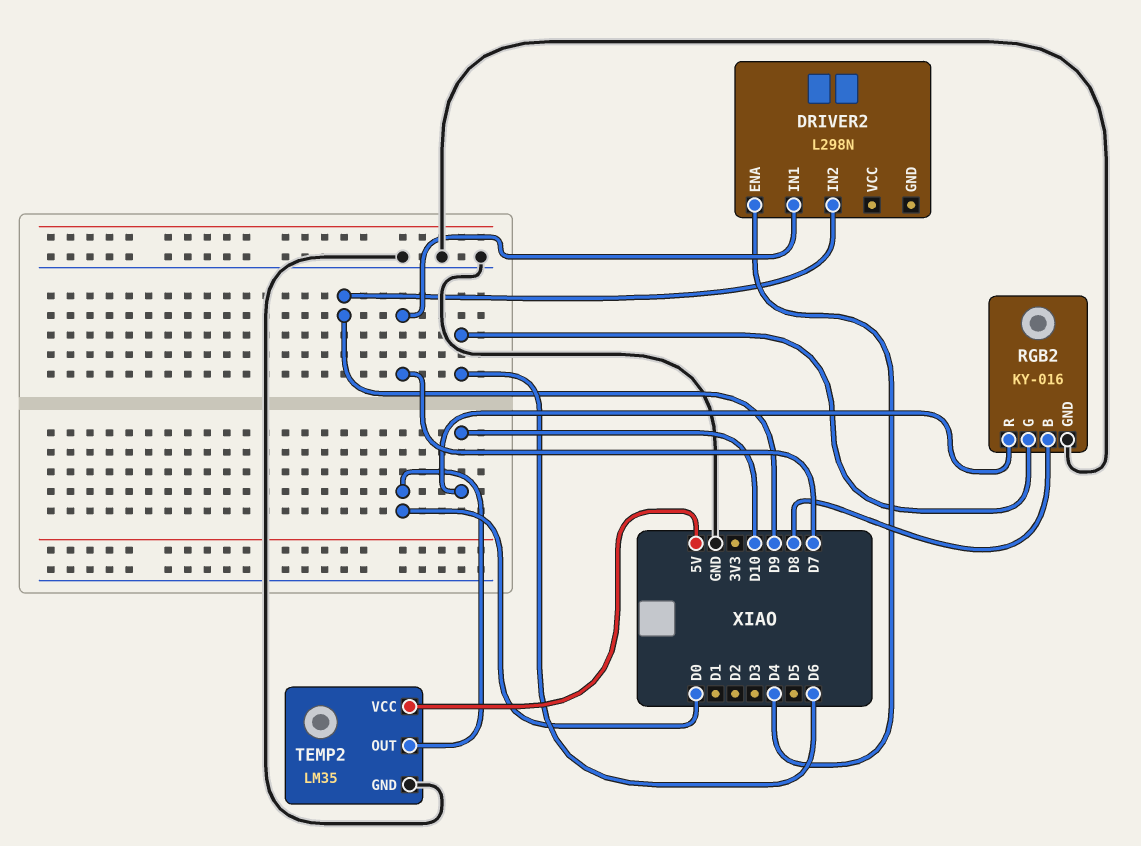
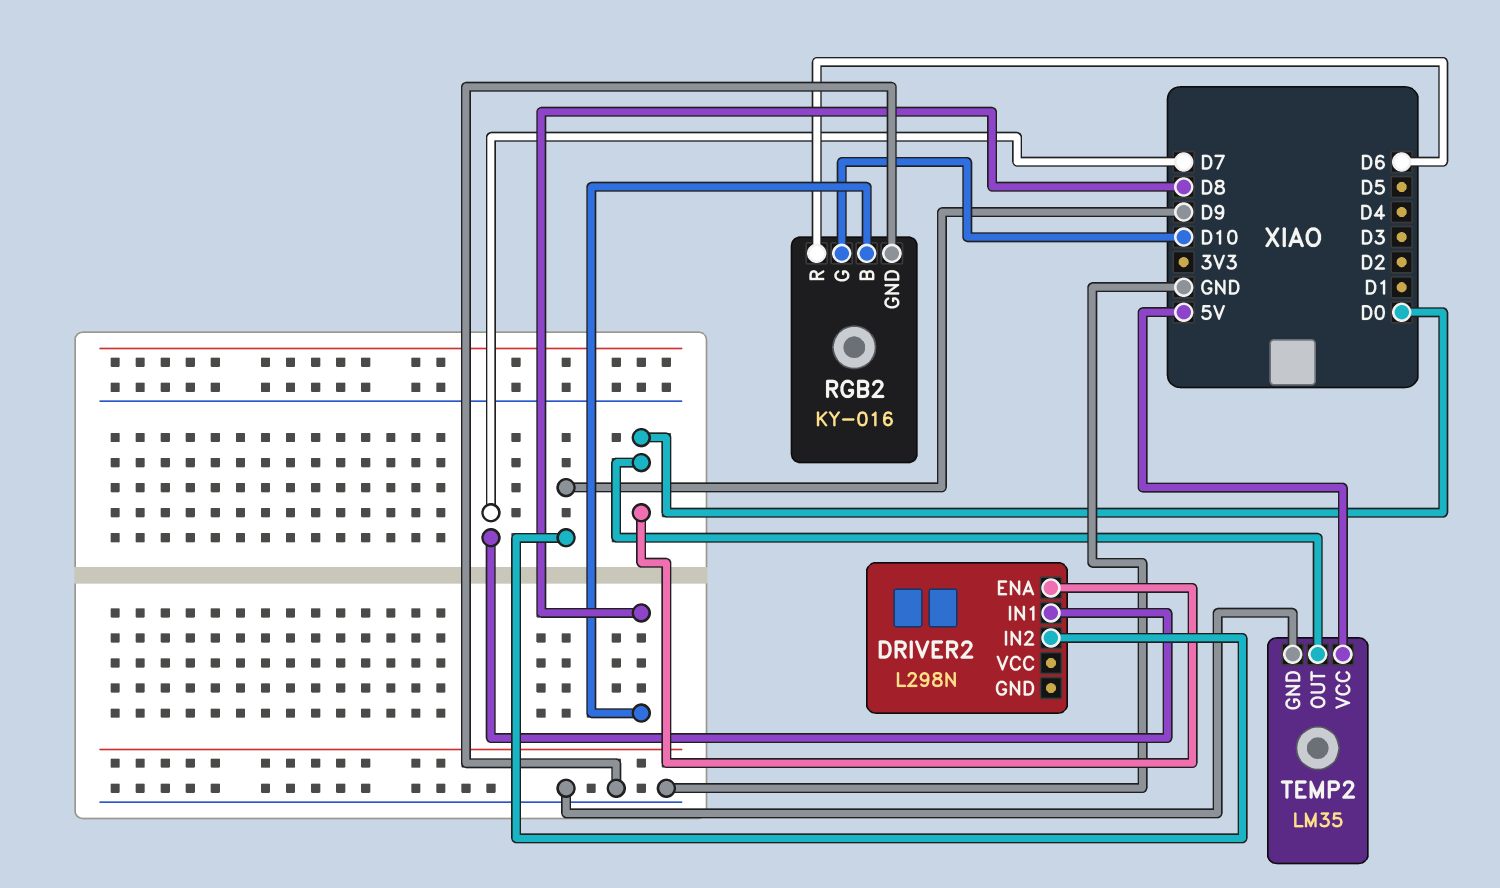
DRIVER2 pin ENA: D4 -> D0
RGB2 pin G: D6 -> D10
RGB2 pin R: D10 -> D6

